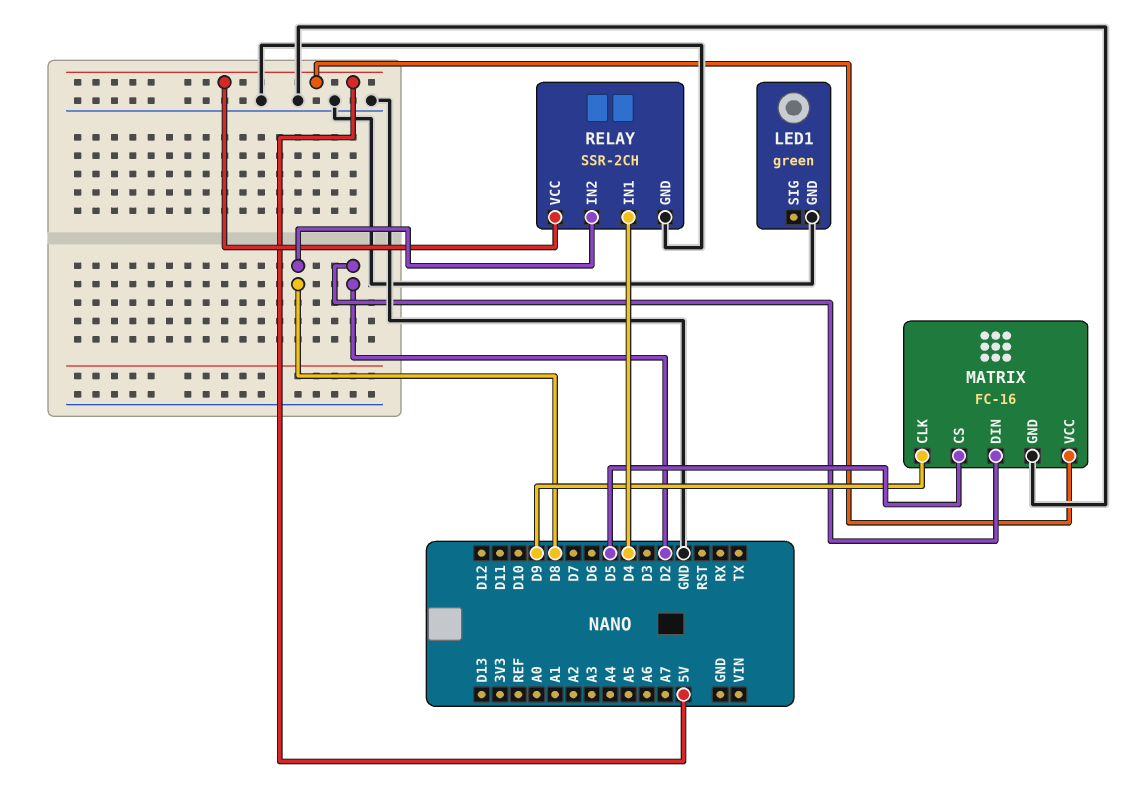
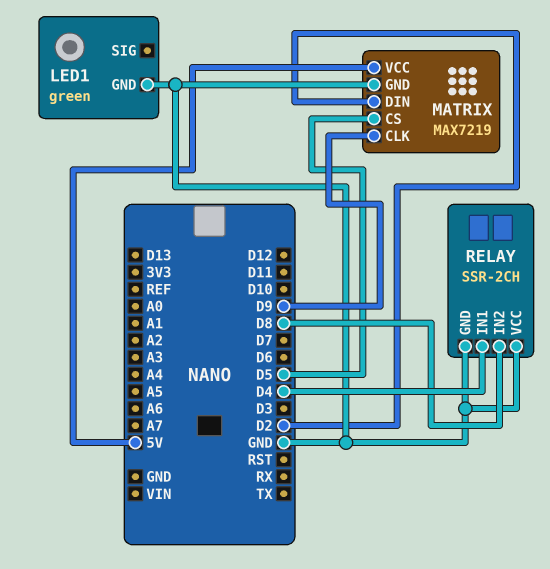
MATRIX: FC-16 -> MAX7219
RELAY pin VCC: 5V -> GND

